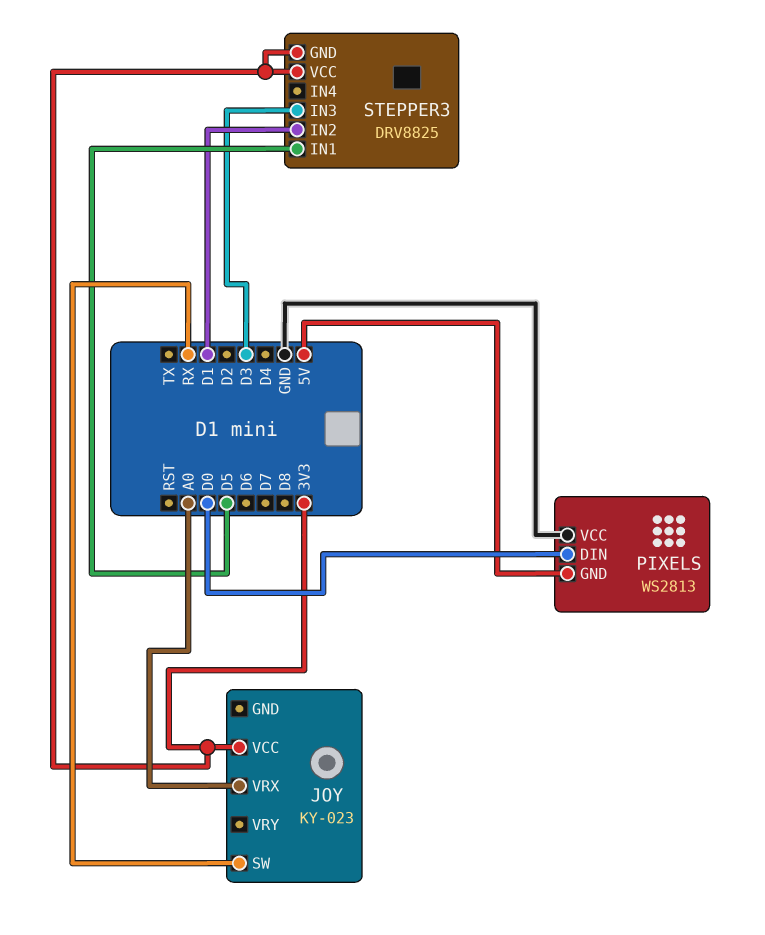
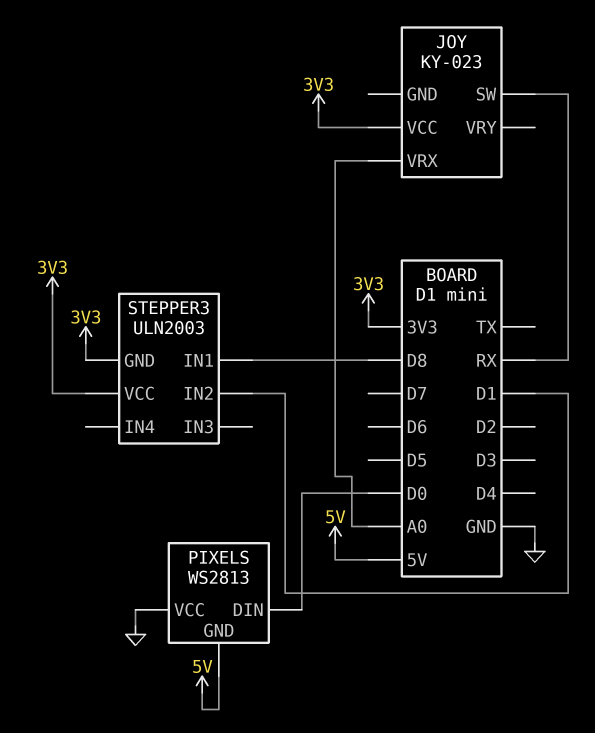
STEPPER3: DRV8825 -> ULN2003
STEPPER3 pin IN1: D5 -> D8
STEPPER3 pin IN3: D3 -> none

